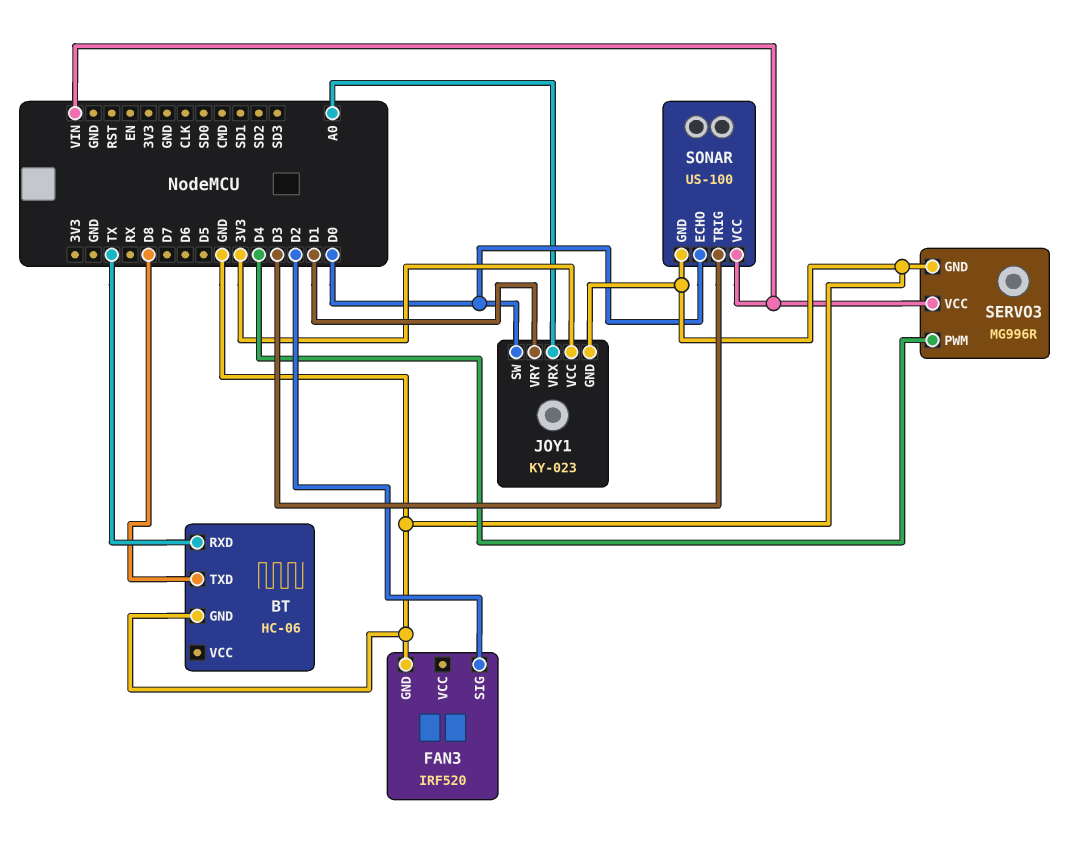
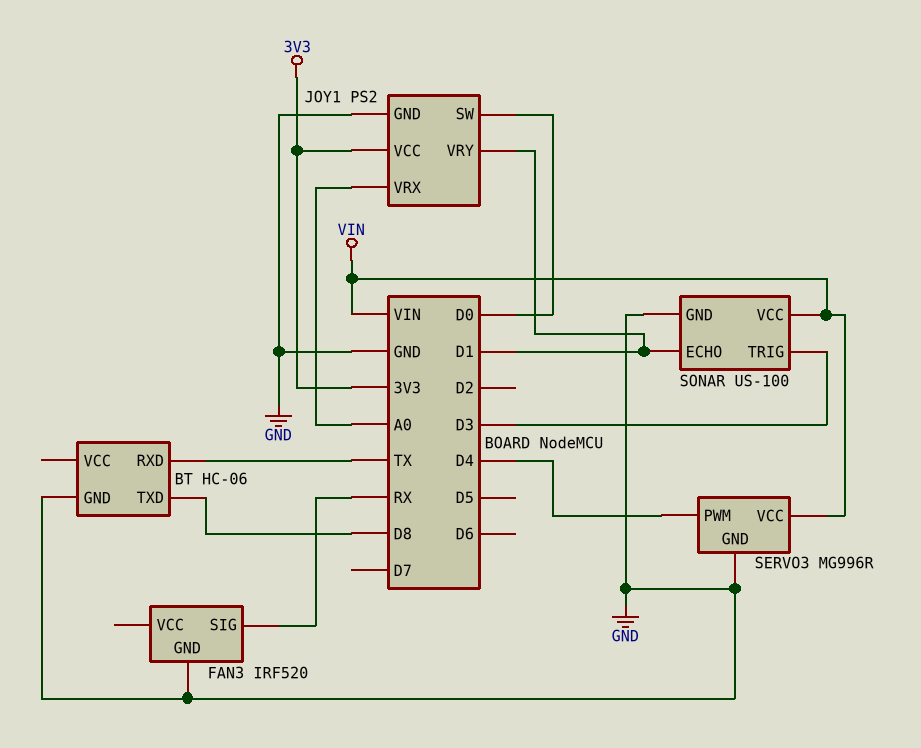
FAN3 pin SIG: D2 -> RX
JOY1: KY-023 -> PS2
SONAR pin ECHO: D0 -> D1

